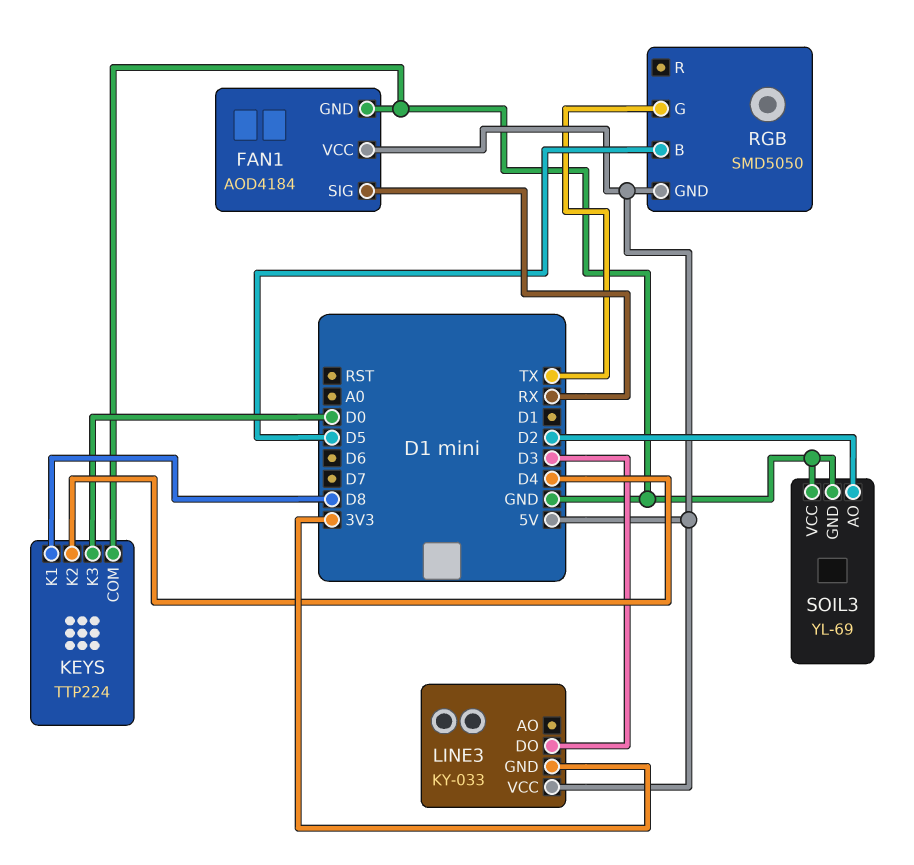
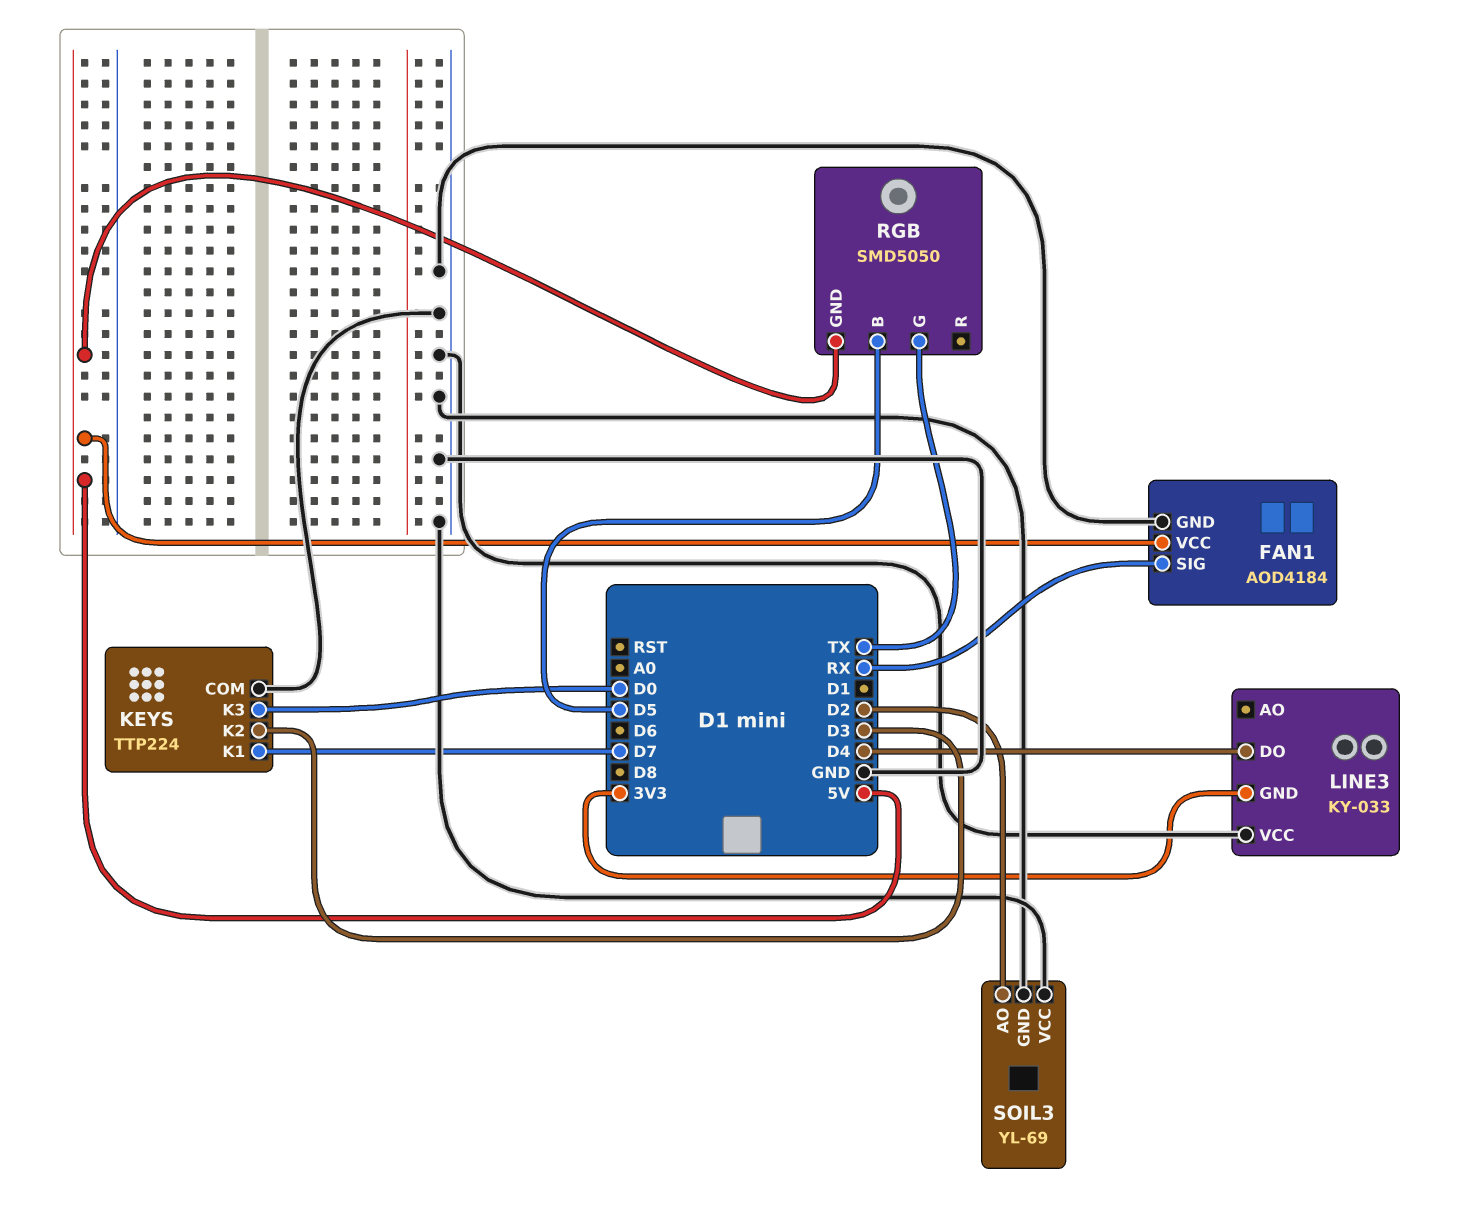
KEYS pin K1: D8 -> D7
KEYS pin K2: D4 -> D3
LINE3 pin DO: D3 -> D4
LINE3 pin VCC: 5V -> GND

